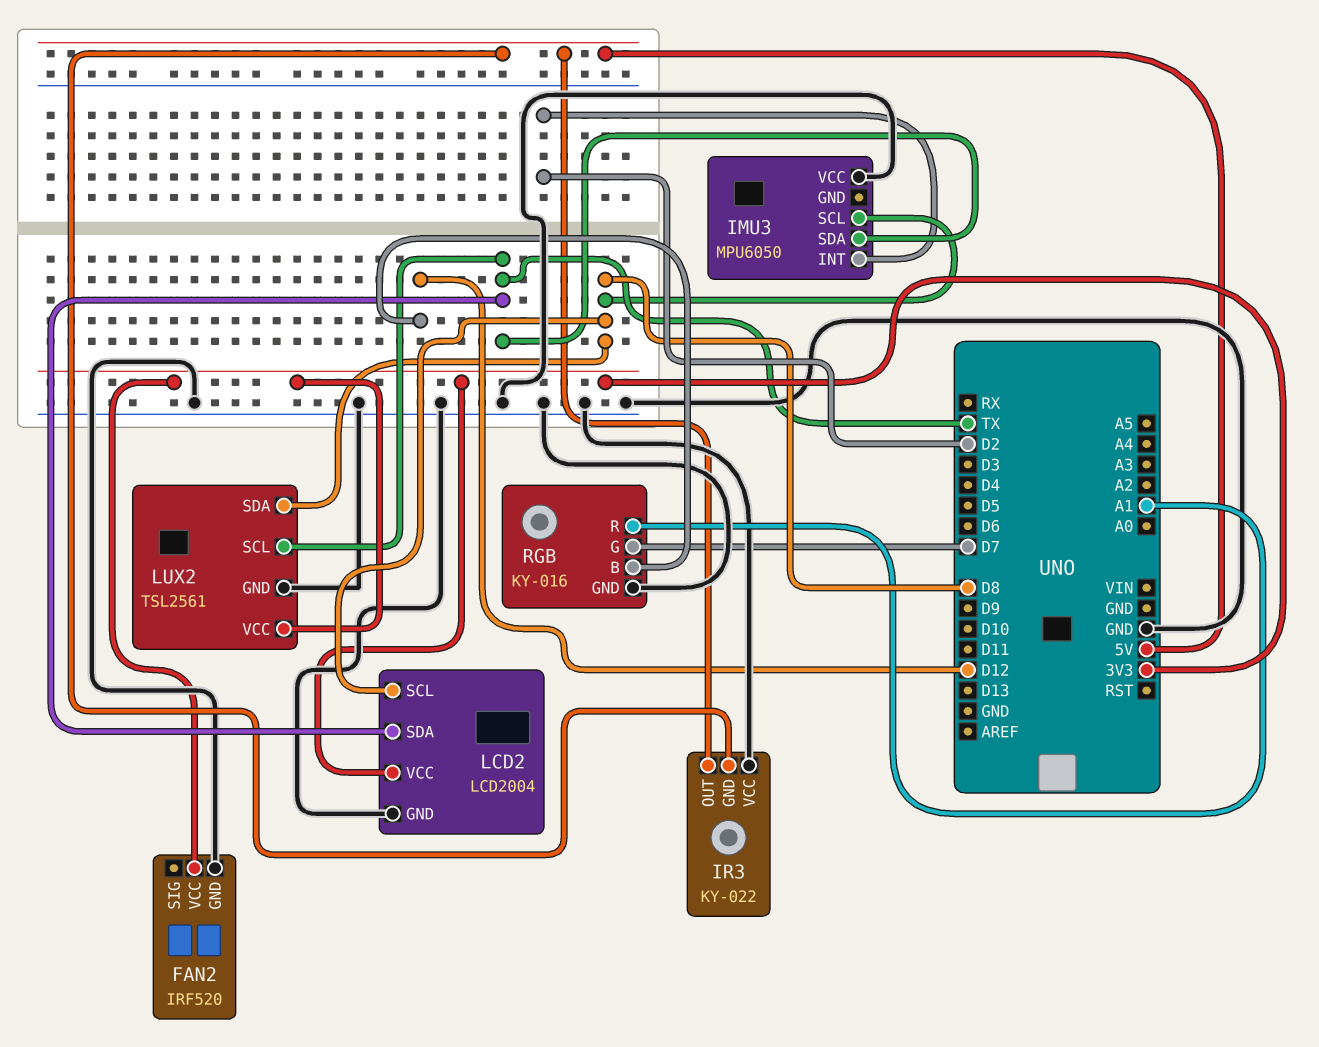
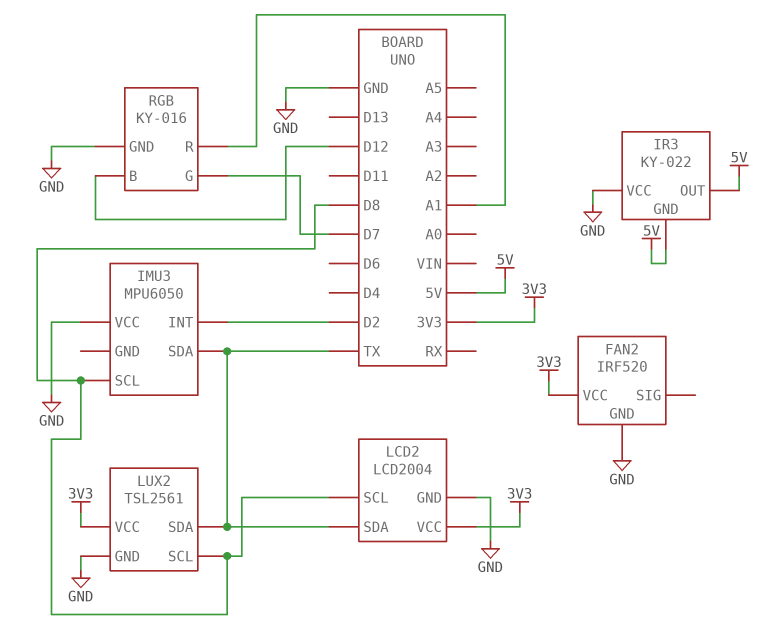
LUX2 pin SCL: TX -> D8
LUX2 pin SDA: D8 -> TX

